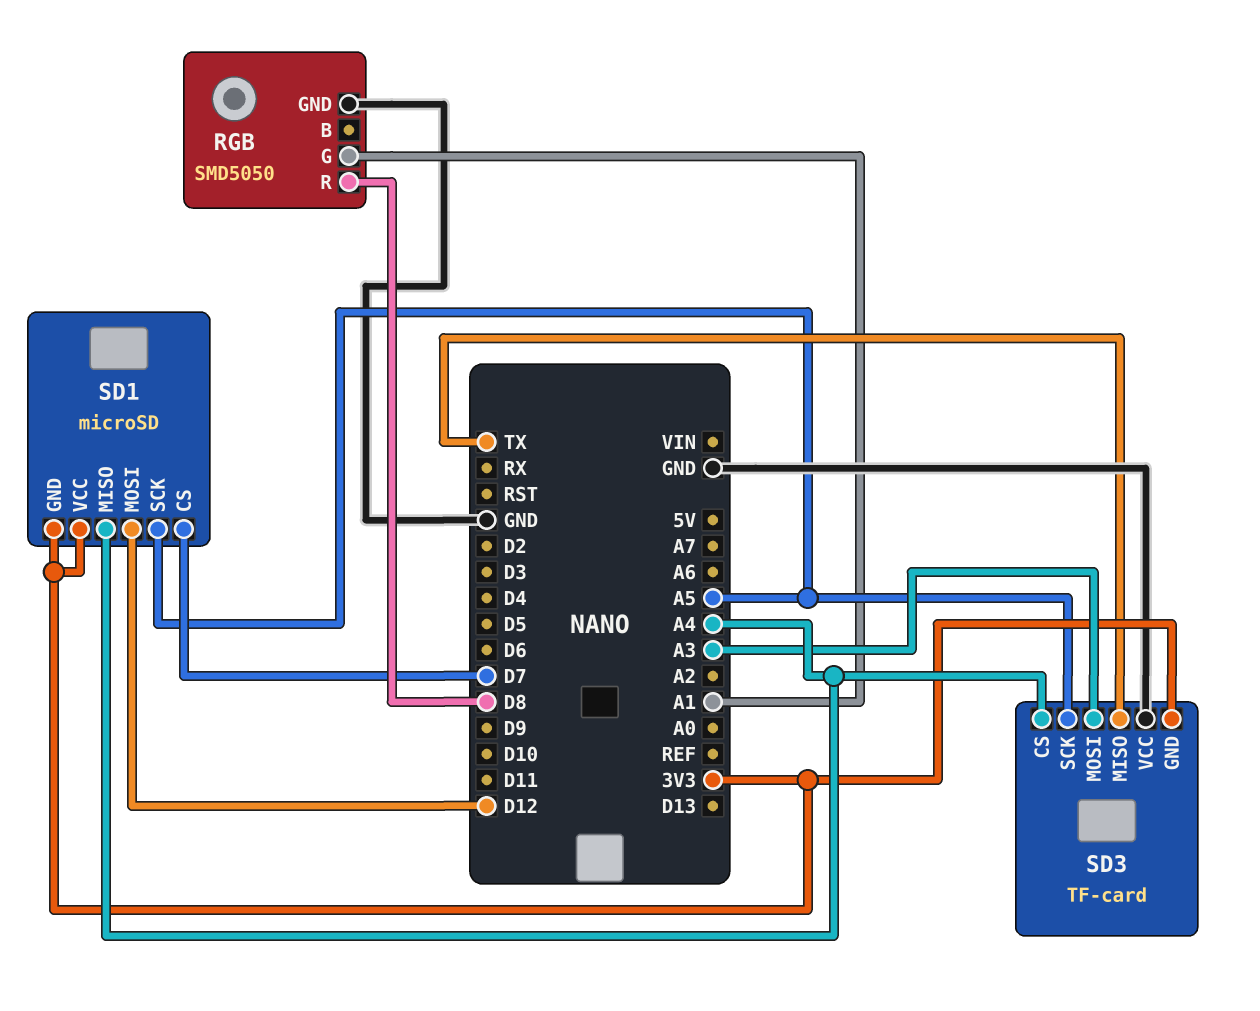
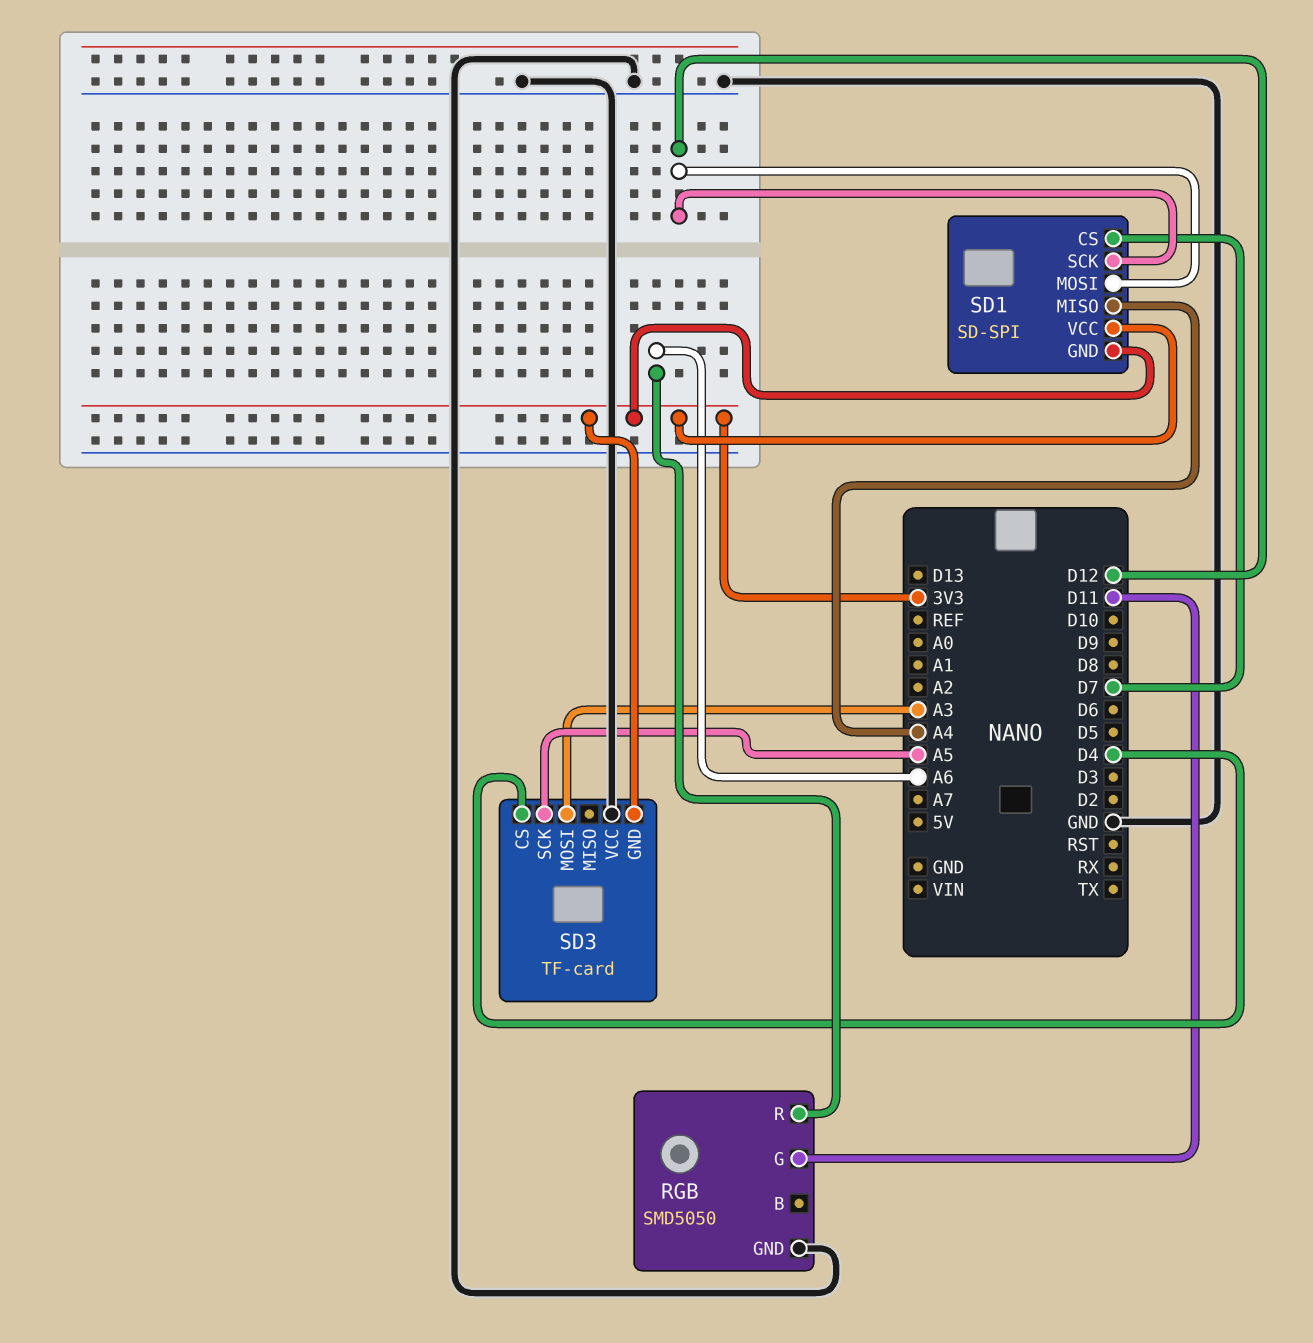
RGB pin G: A1 -> D11
RGB pin R: D8 -> A6
SD1: microSD -> SD-SPI
SD1 pin SCK: A5 -> D12
SD3 pin CS: A4 -> D4
SD3 pin MISO: TX -> none

